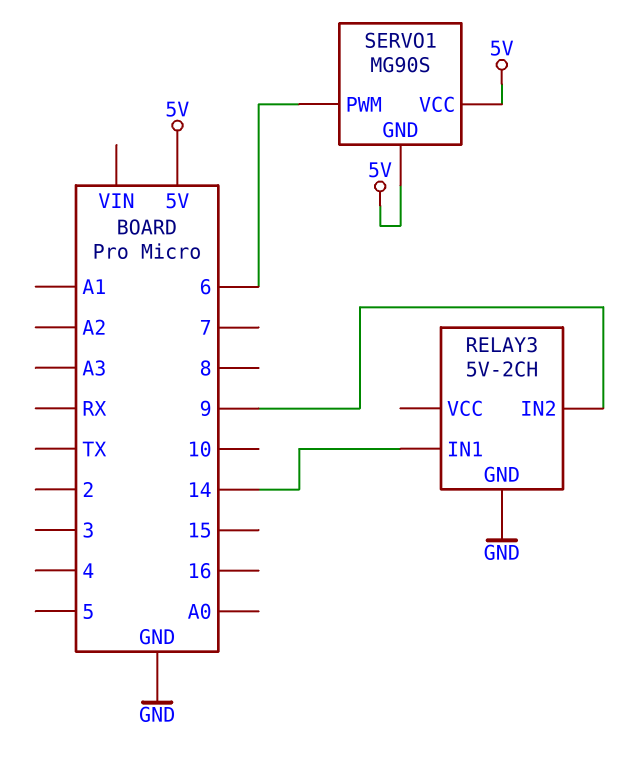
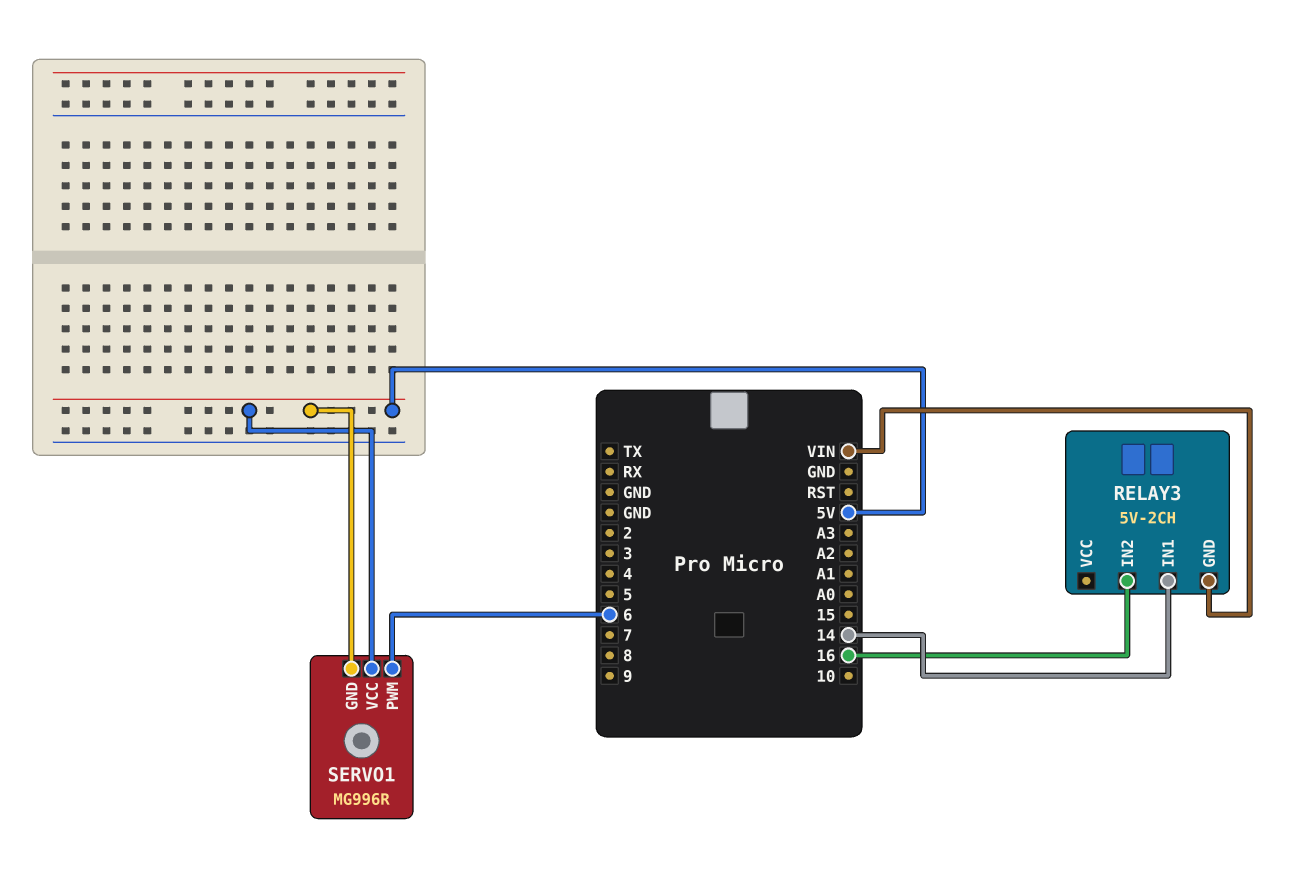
RELAY3 pin GND: GND -> VIN
RELAY3 pin IN2: 9 -> 16
SERVO1: MG90S -> MG996R

